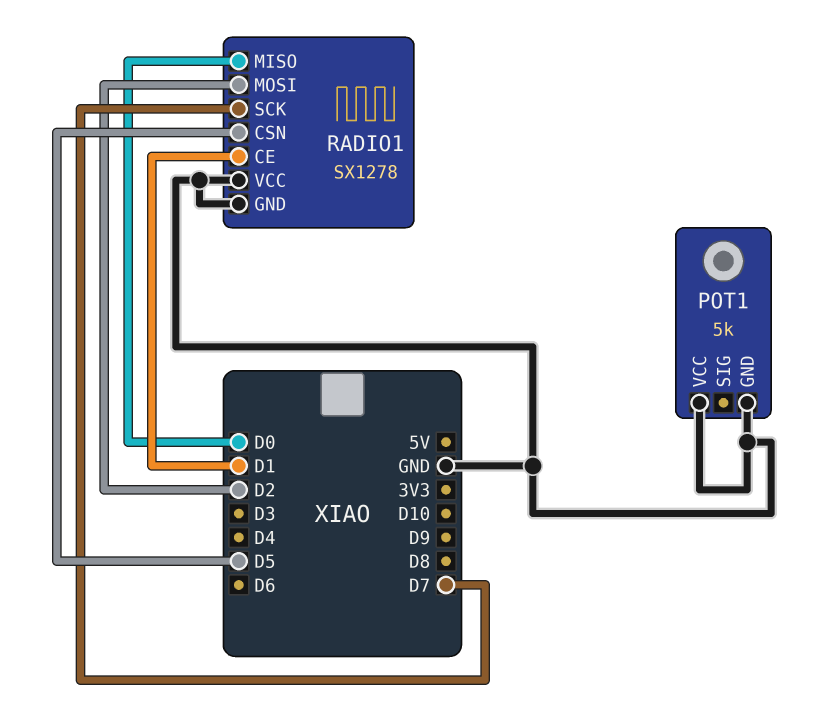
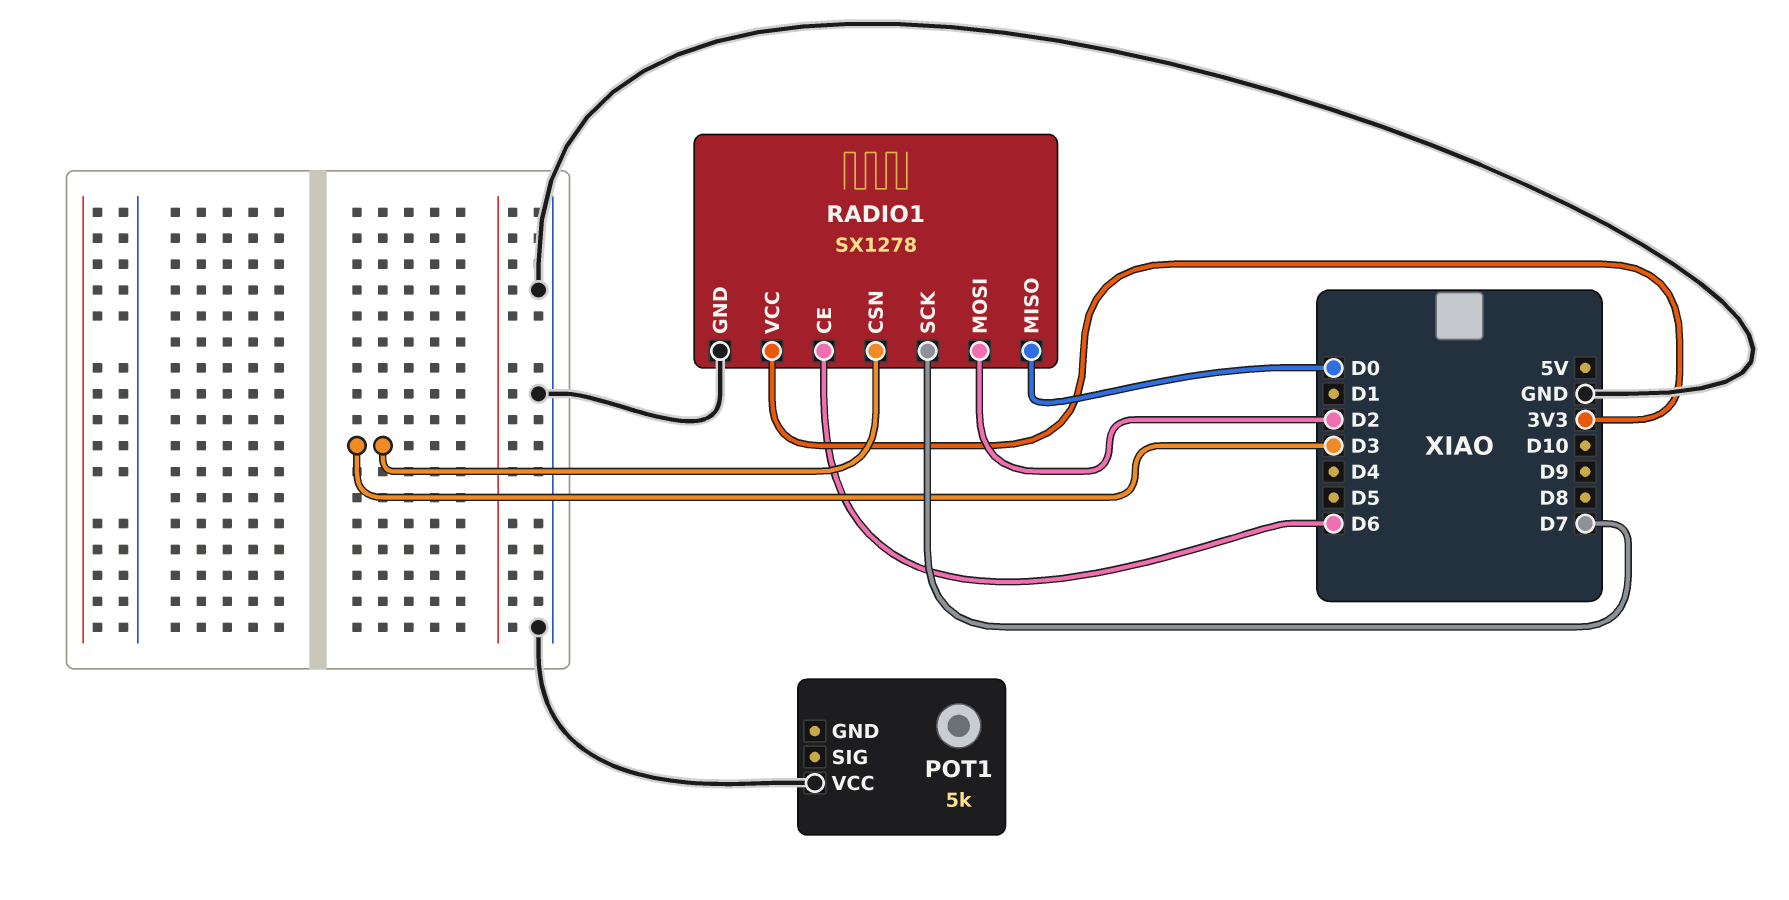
POT1 pin GND: GND -> none
RADIO1 pin CE: D1 -> D6
RADIO1 pin CSN: D5 -> D3
RADIO1 pin VCC: GND -> 3V3

